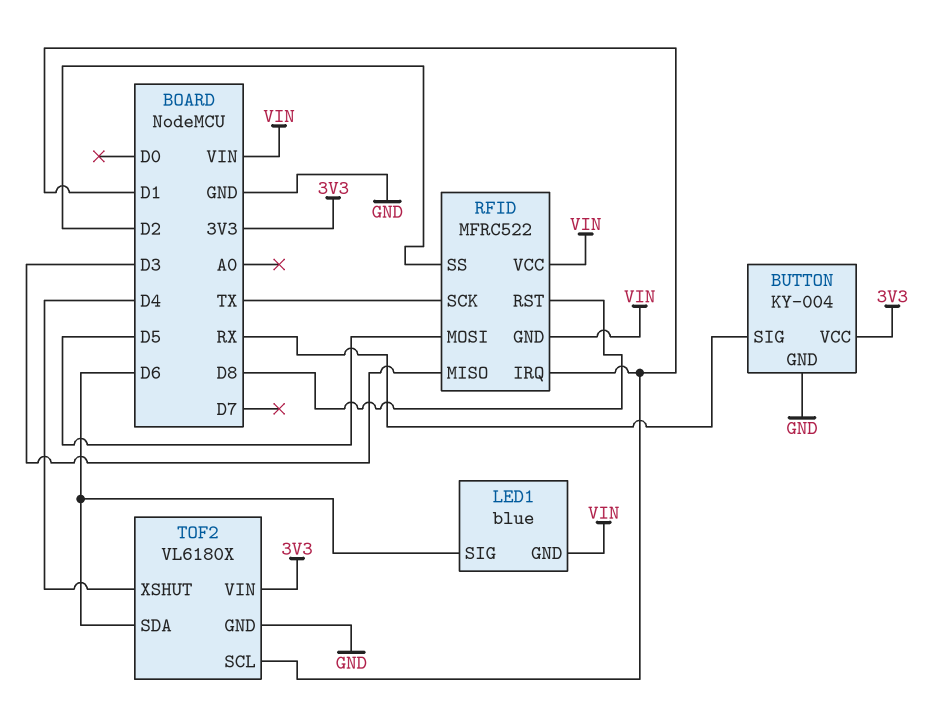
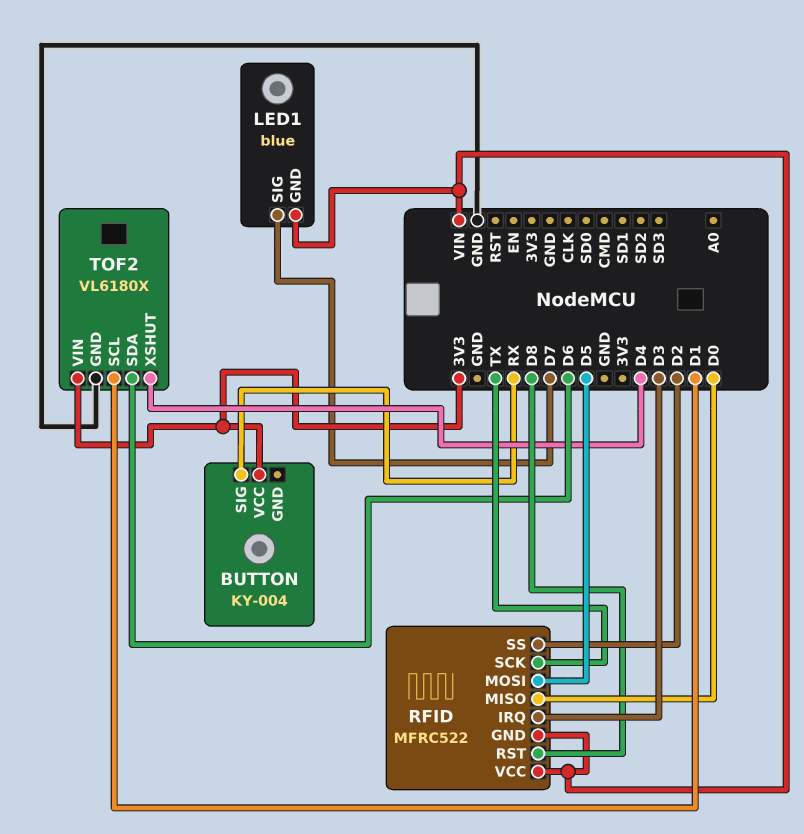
BUTTON pin GND: GND -> none
LED1 pin SIG: D6 -> D7
RFID pin IRQ: D1 -> D3
RFID pin MISO: D3 -> D0

